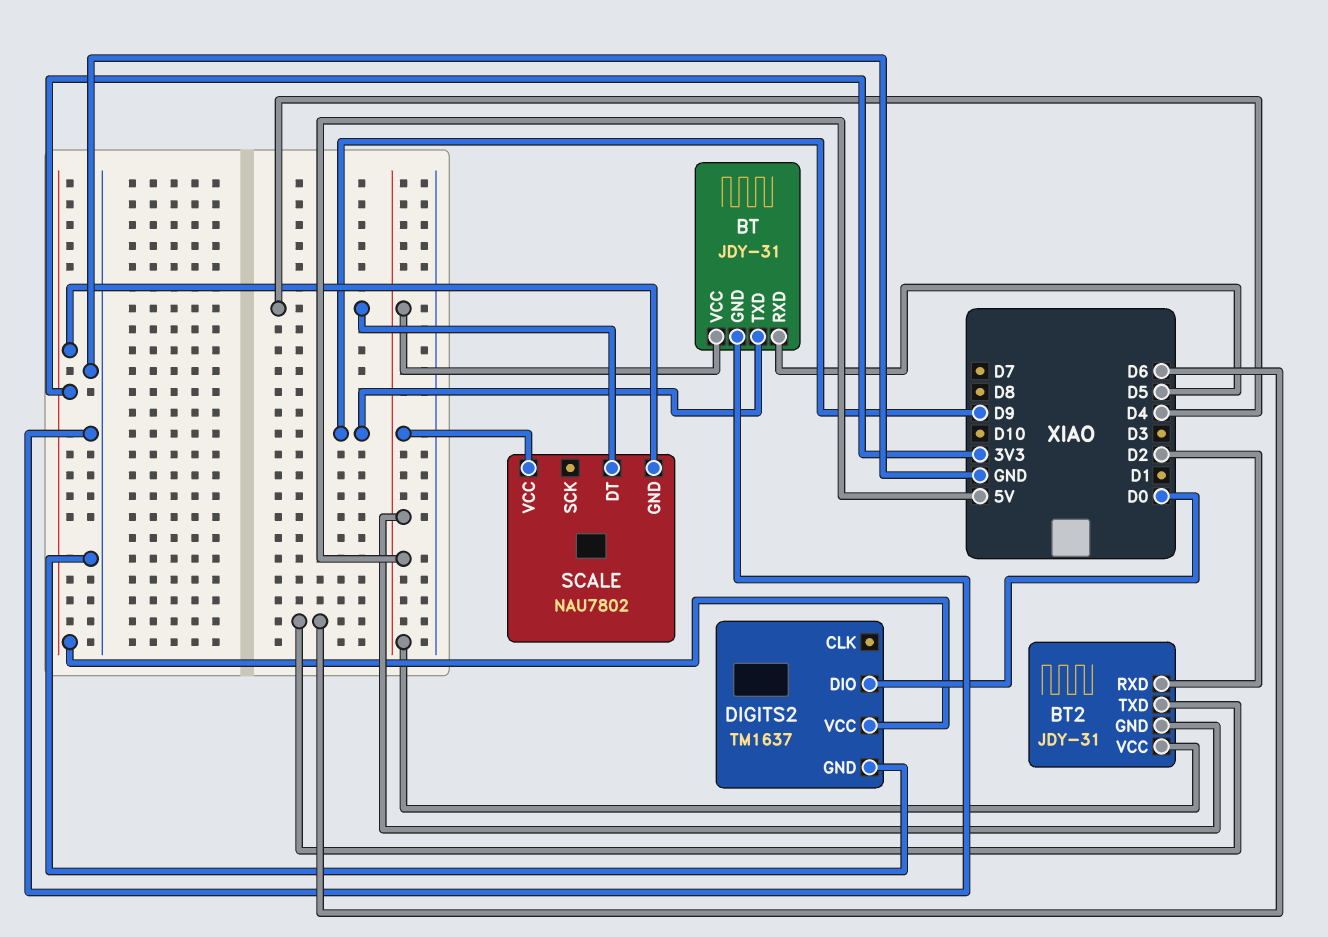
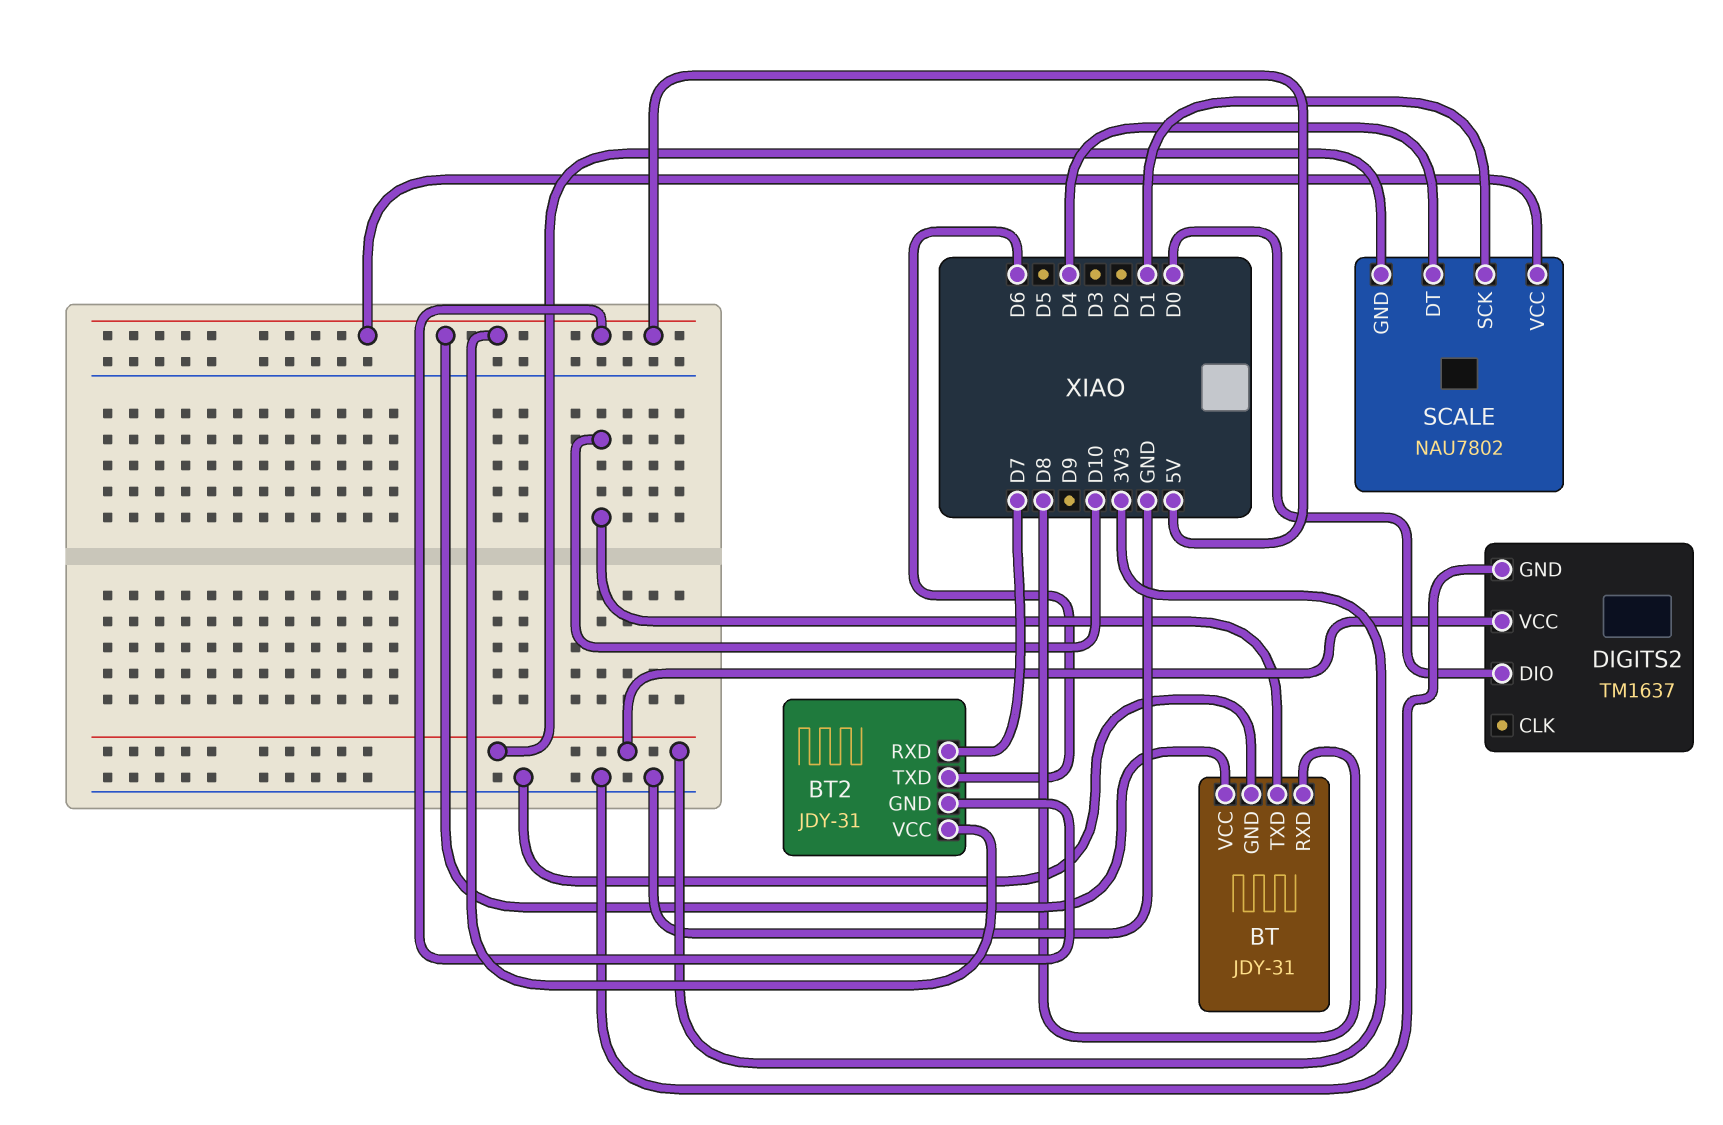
BT pin RXD: D5 -> D8
BT pin TXD: D9 -> D10
BT2 pin RXD: D2 -> D7
SCALE pin SCK: none -> D1

